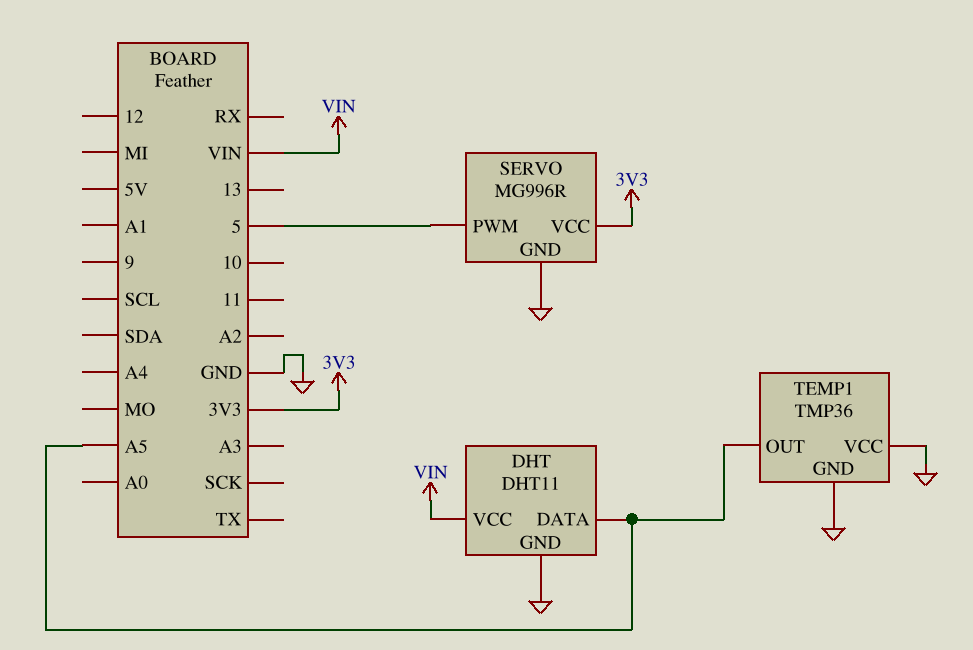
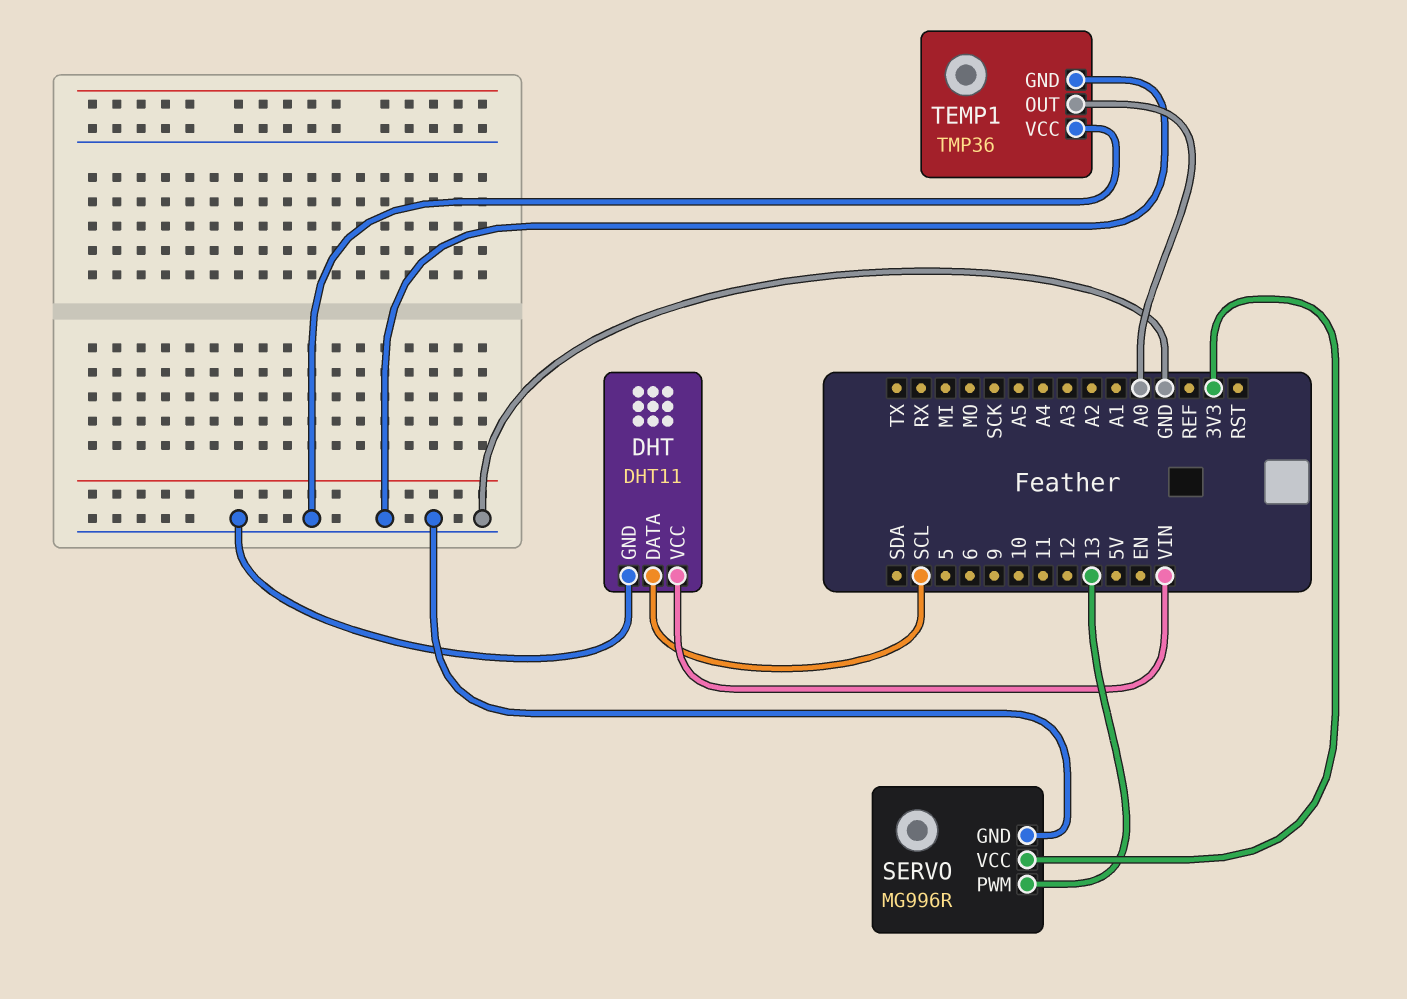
DHT pin DATA: A5 -> SCL
SERVO pin PWM: 5 -> 13
TEMP1 pin OUT: A5 -> A0

